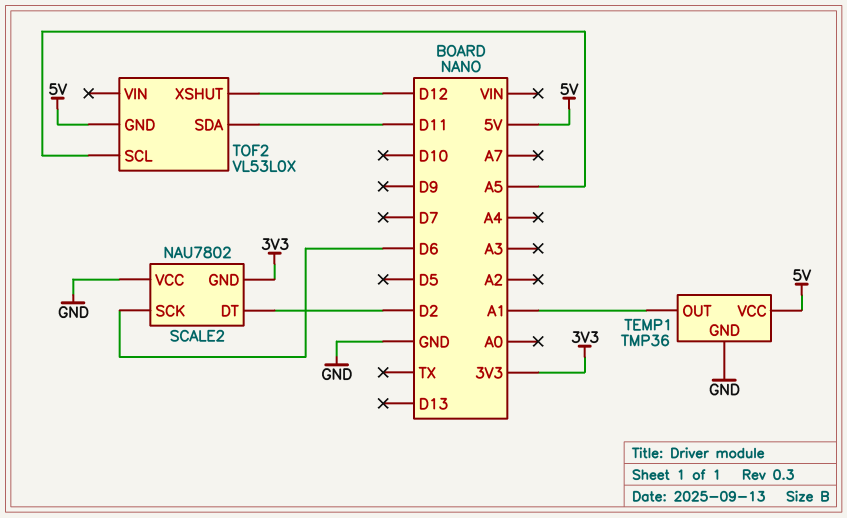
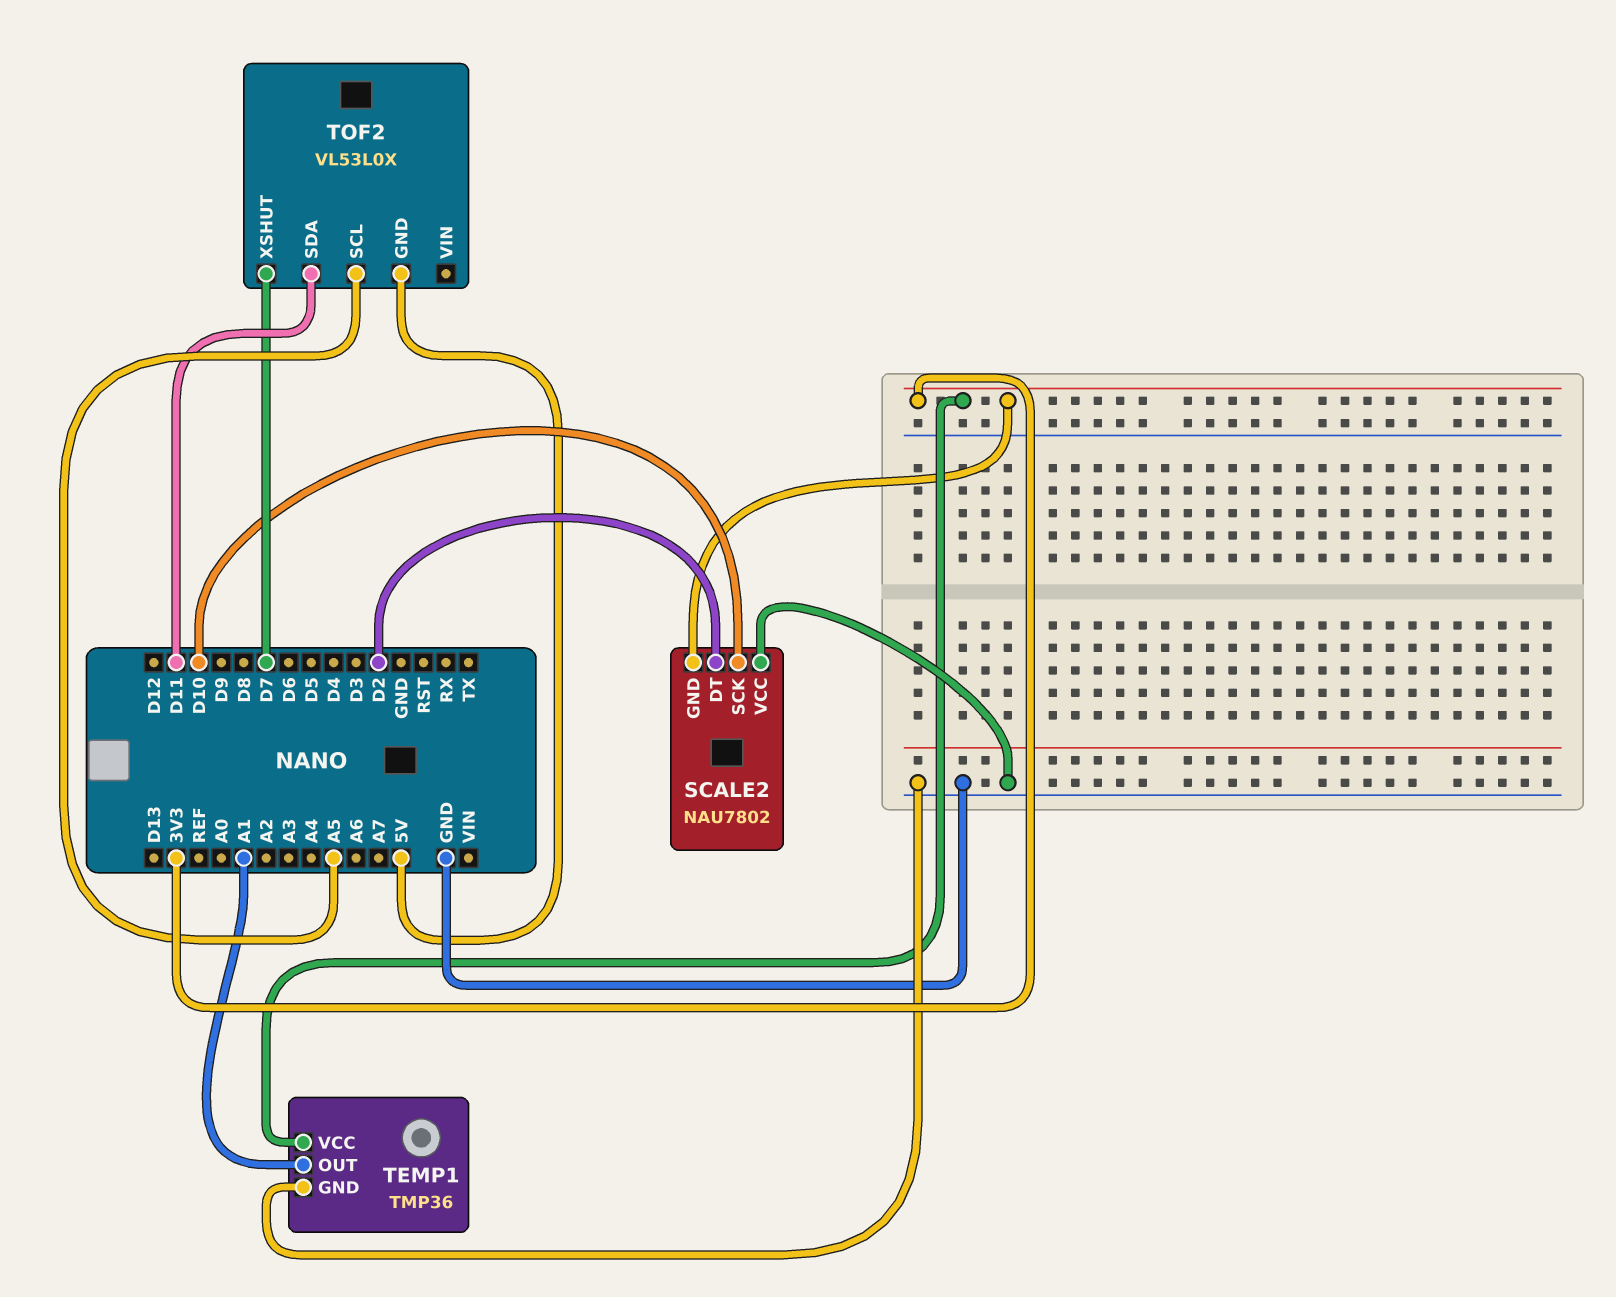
SCALE2 pin SCK: D6 -> D10
TEMP1 pin VCC: 5V -> 3V3
TOF2 pin XSHUT: D12 -> D7

